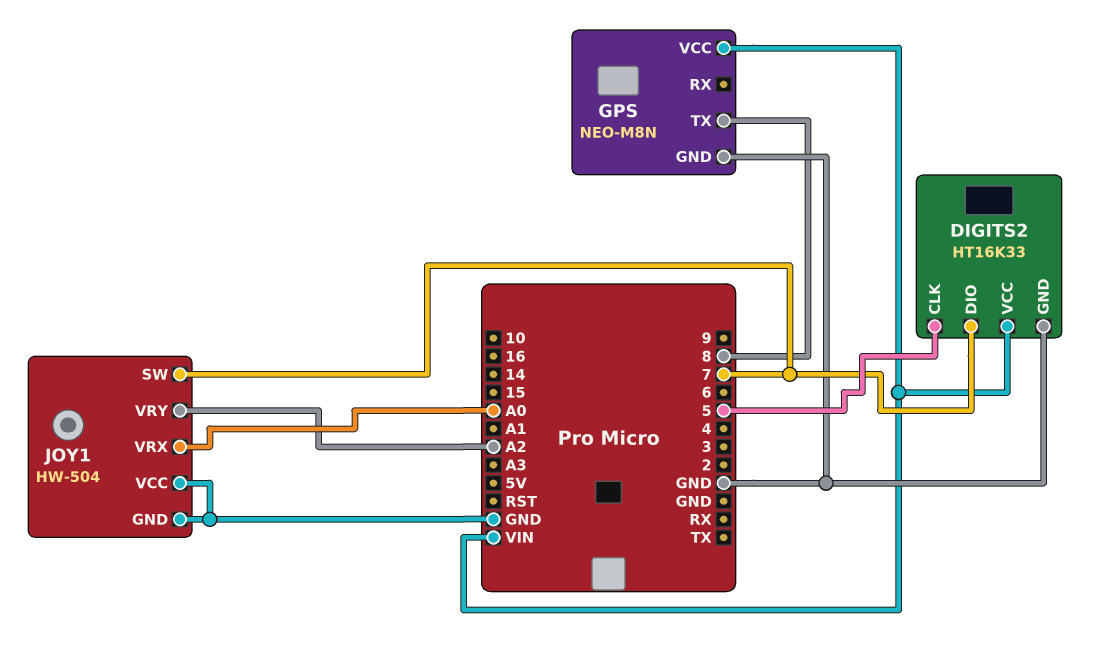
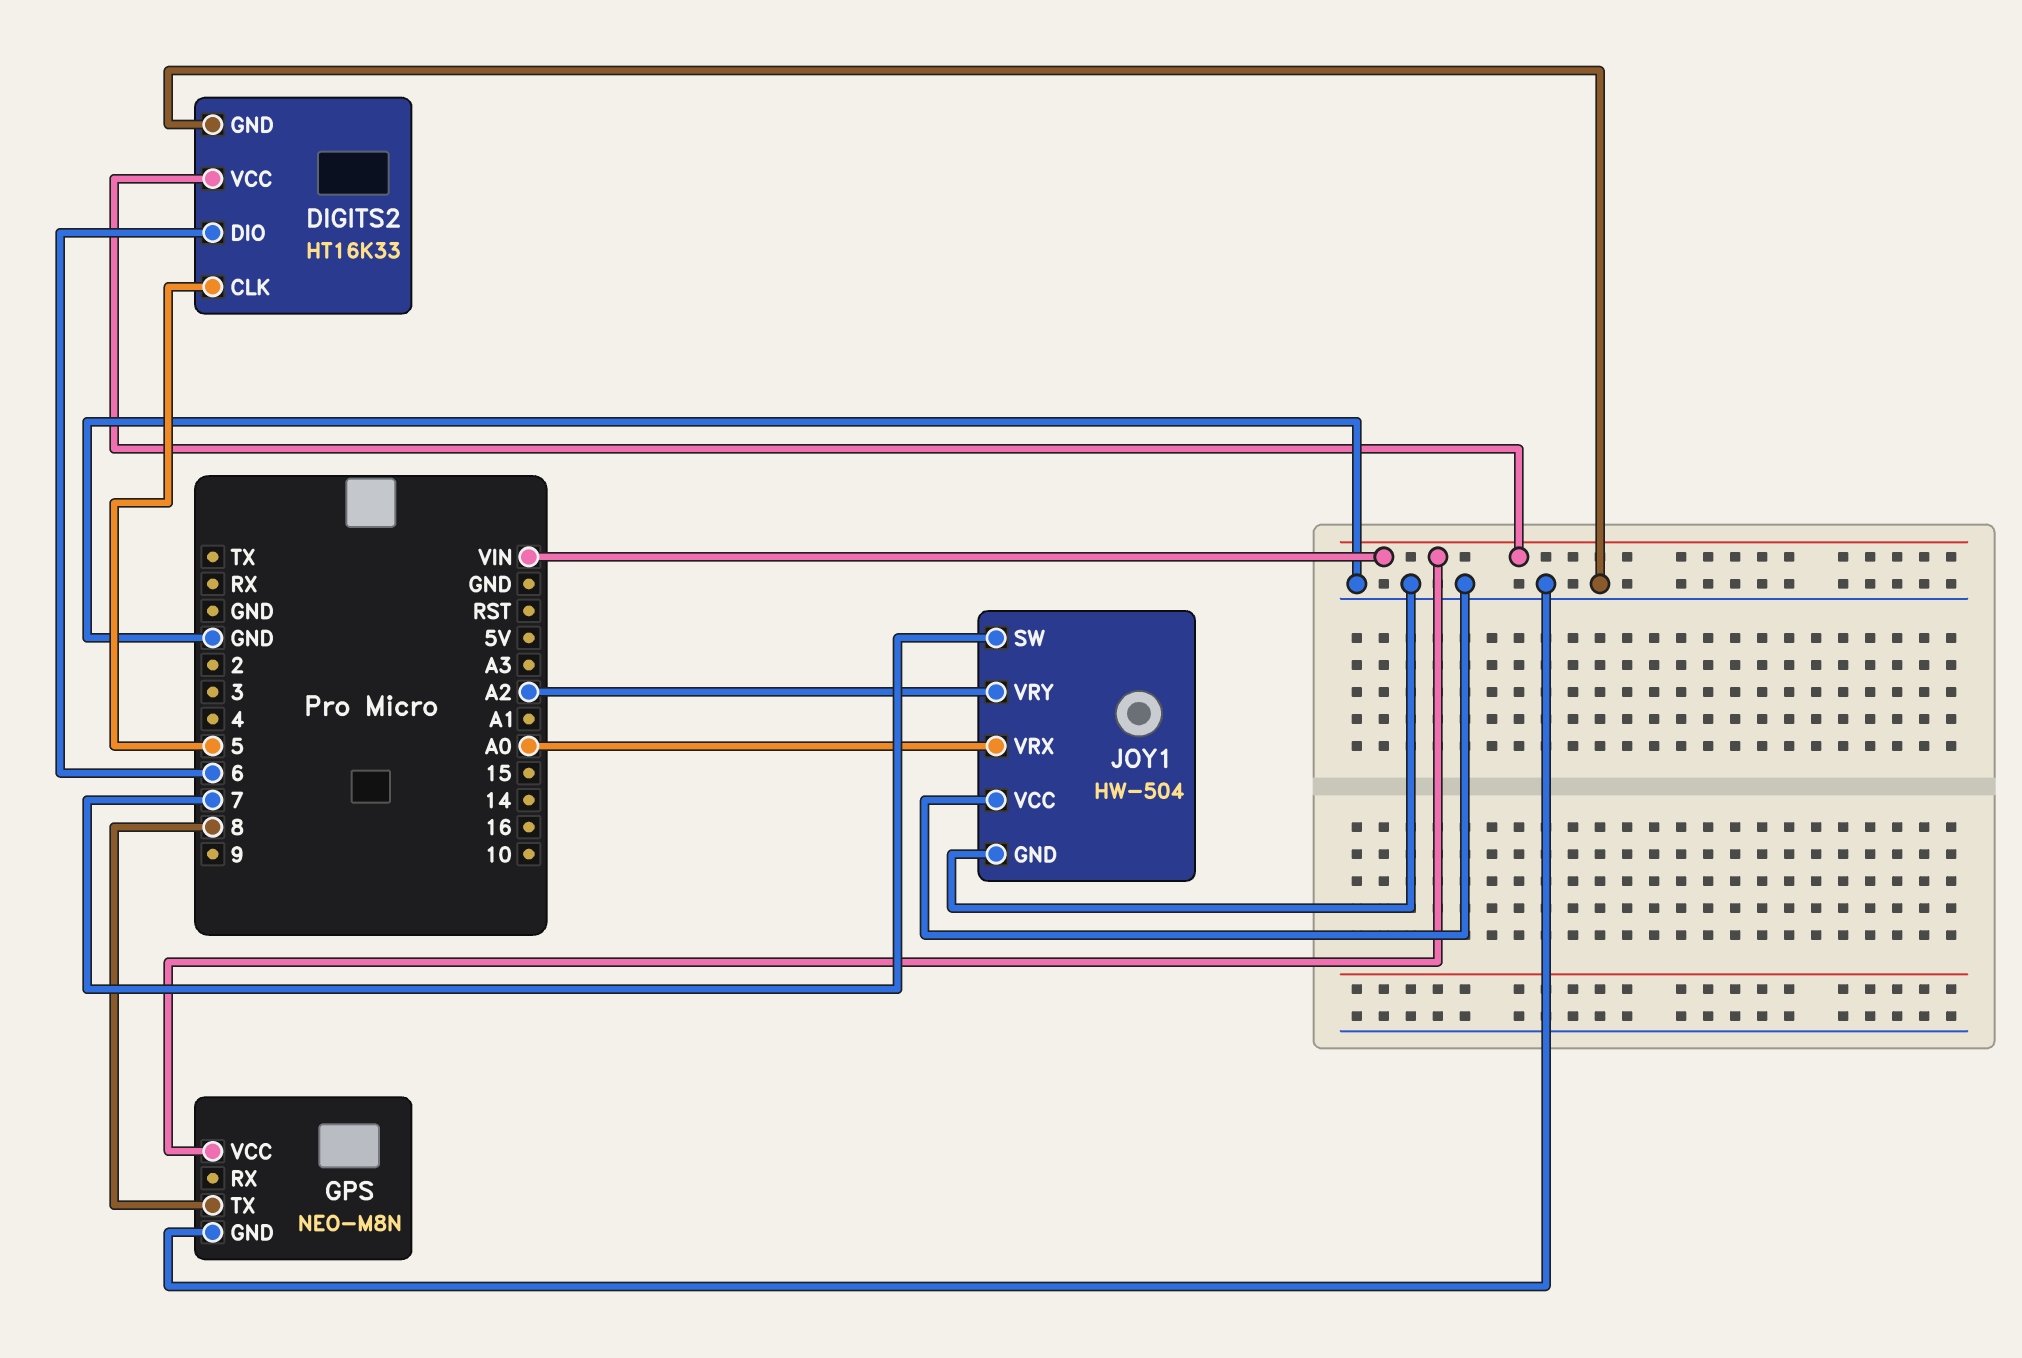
DIGITS2 pin DIO: 7 -> 6

